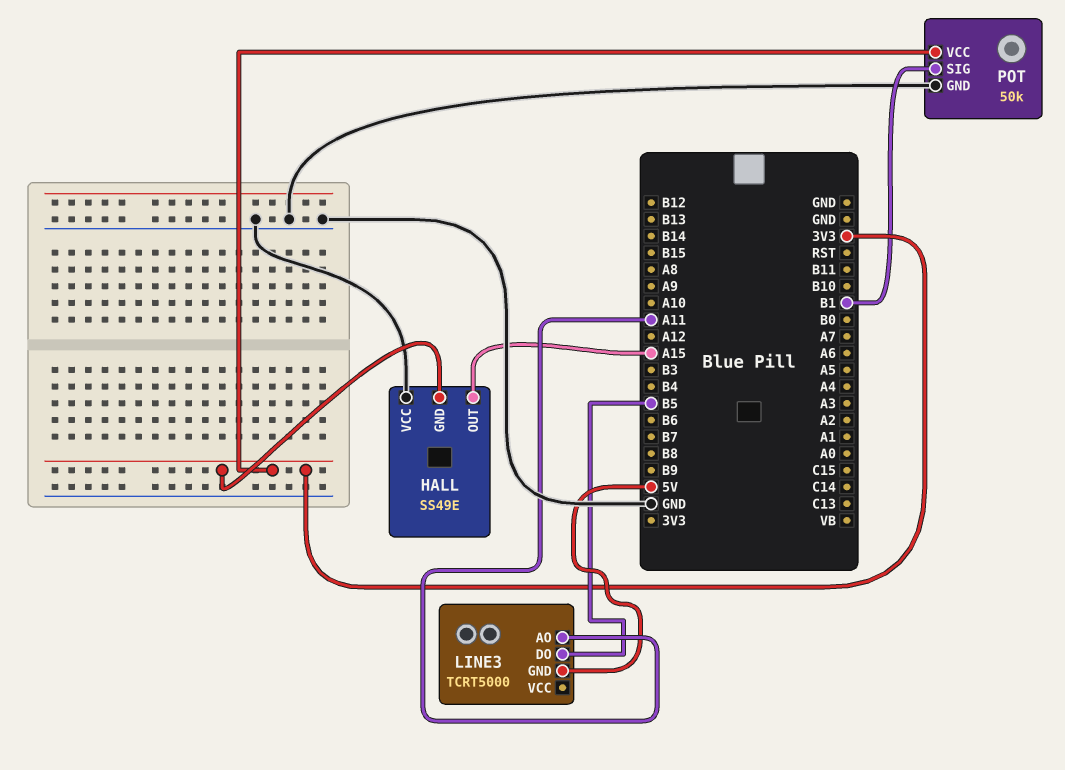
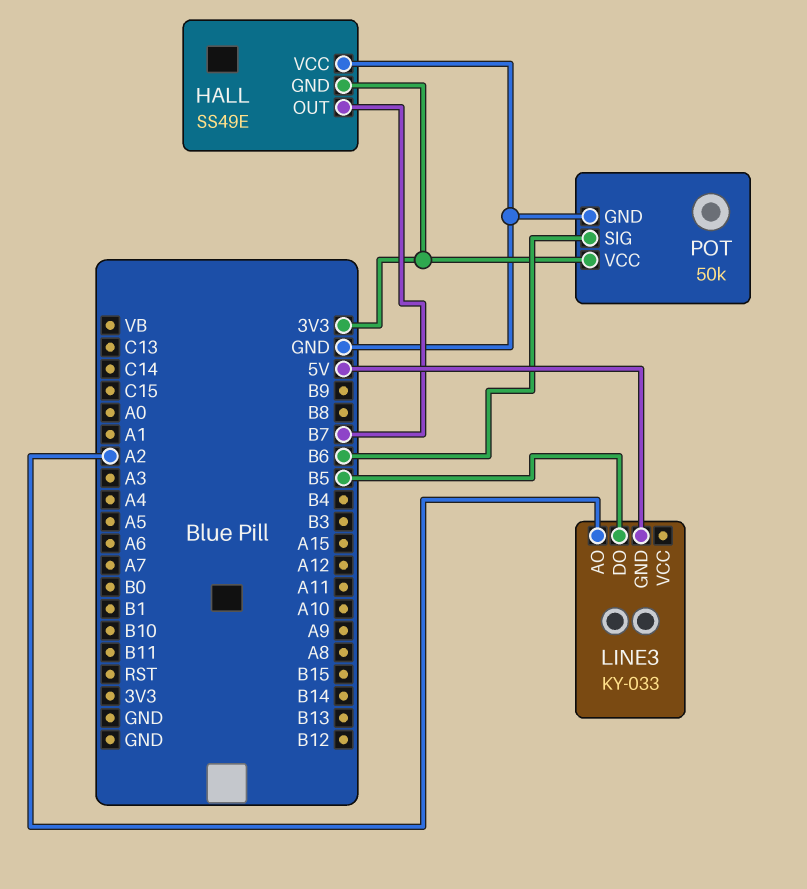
HALL pin OUT: A15 -> B7
LINE3: TCRT5000 -> KY-033
LINE3 pin AO: A11 -> A2
POT pin SIG: B1 -> B6

